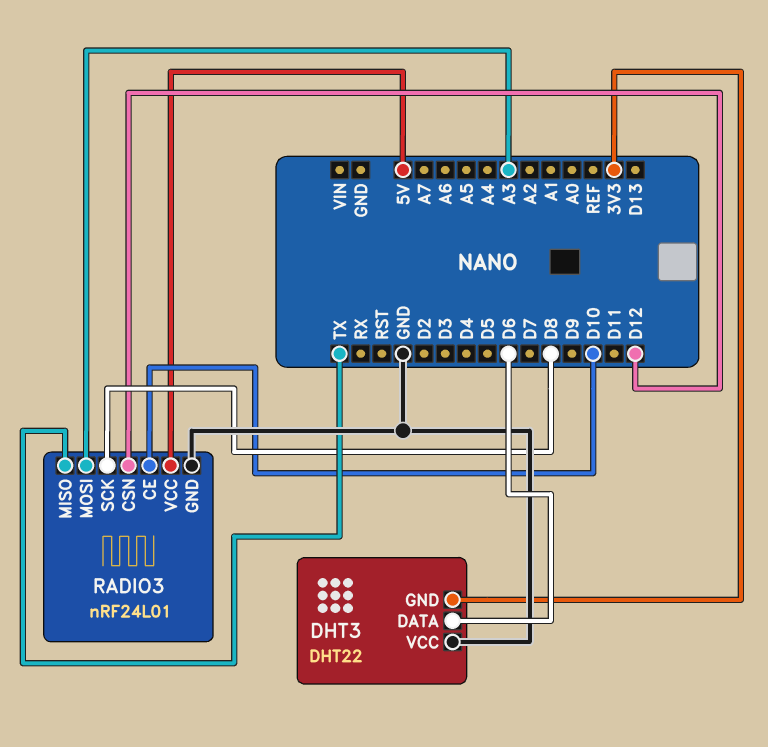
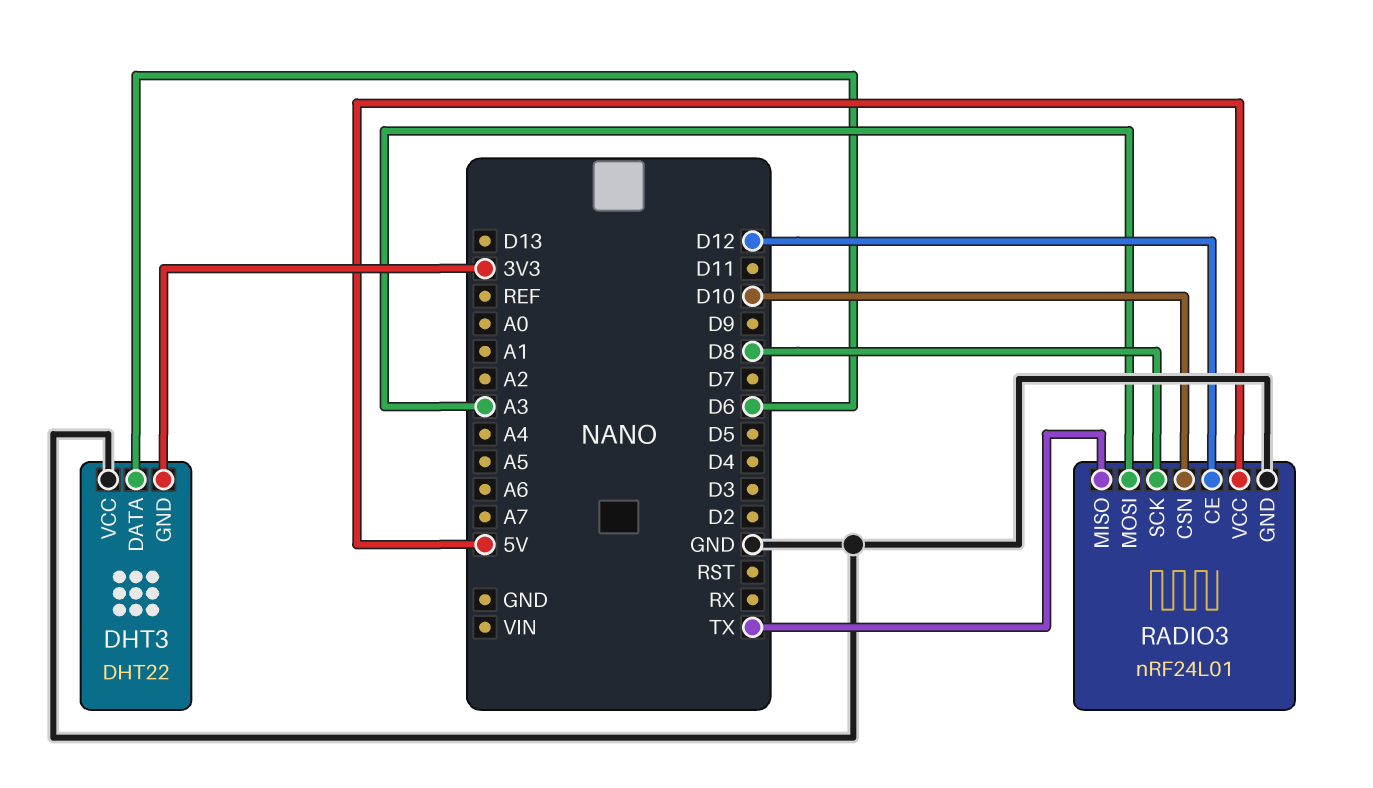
RADIO3 pin CE: D10 -> D12
RADIO3 pin CSN: D12 -> D10

